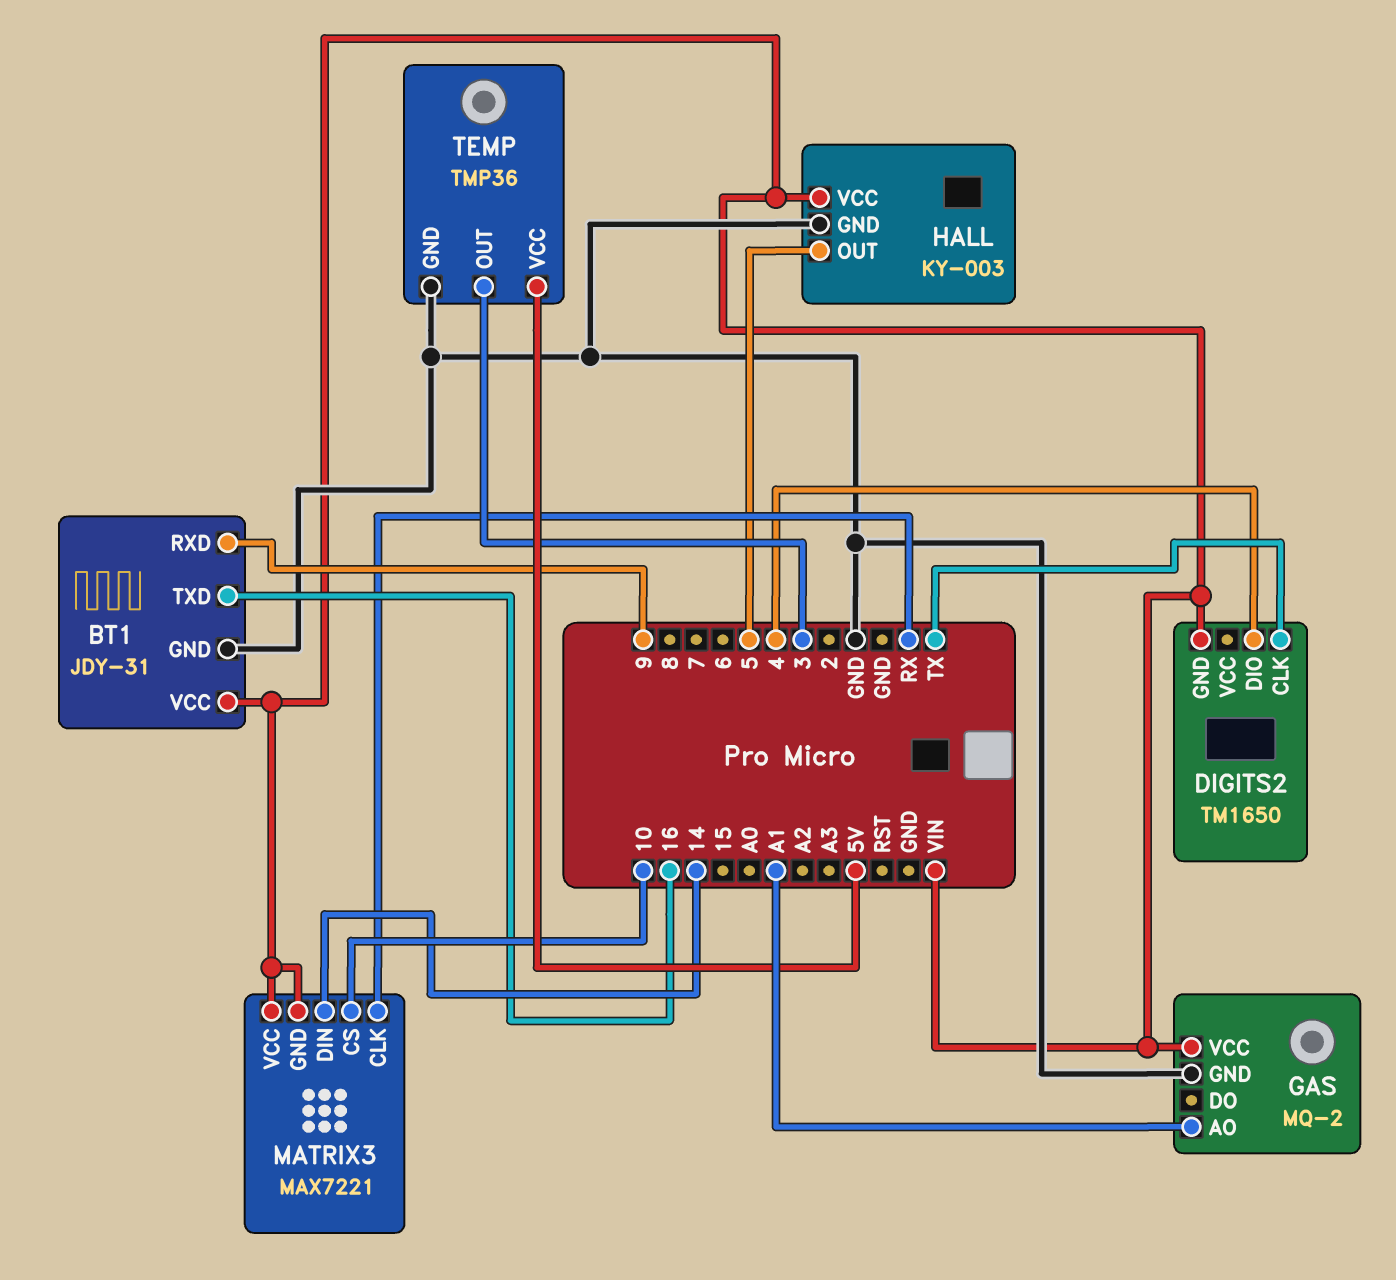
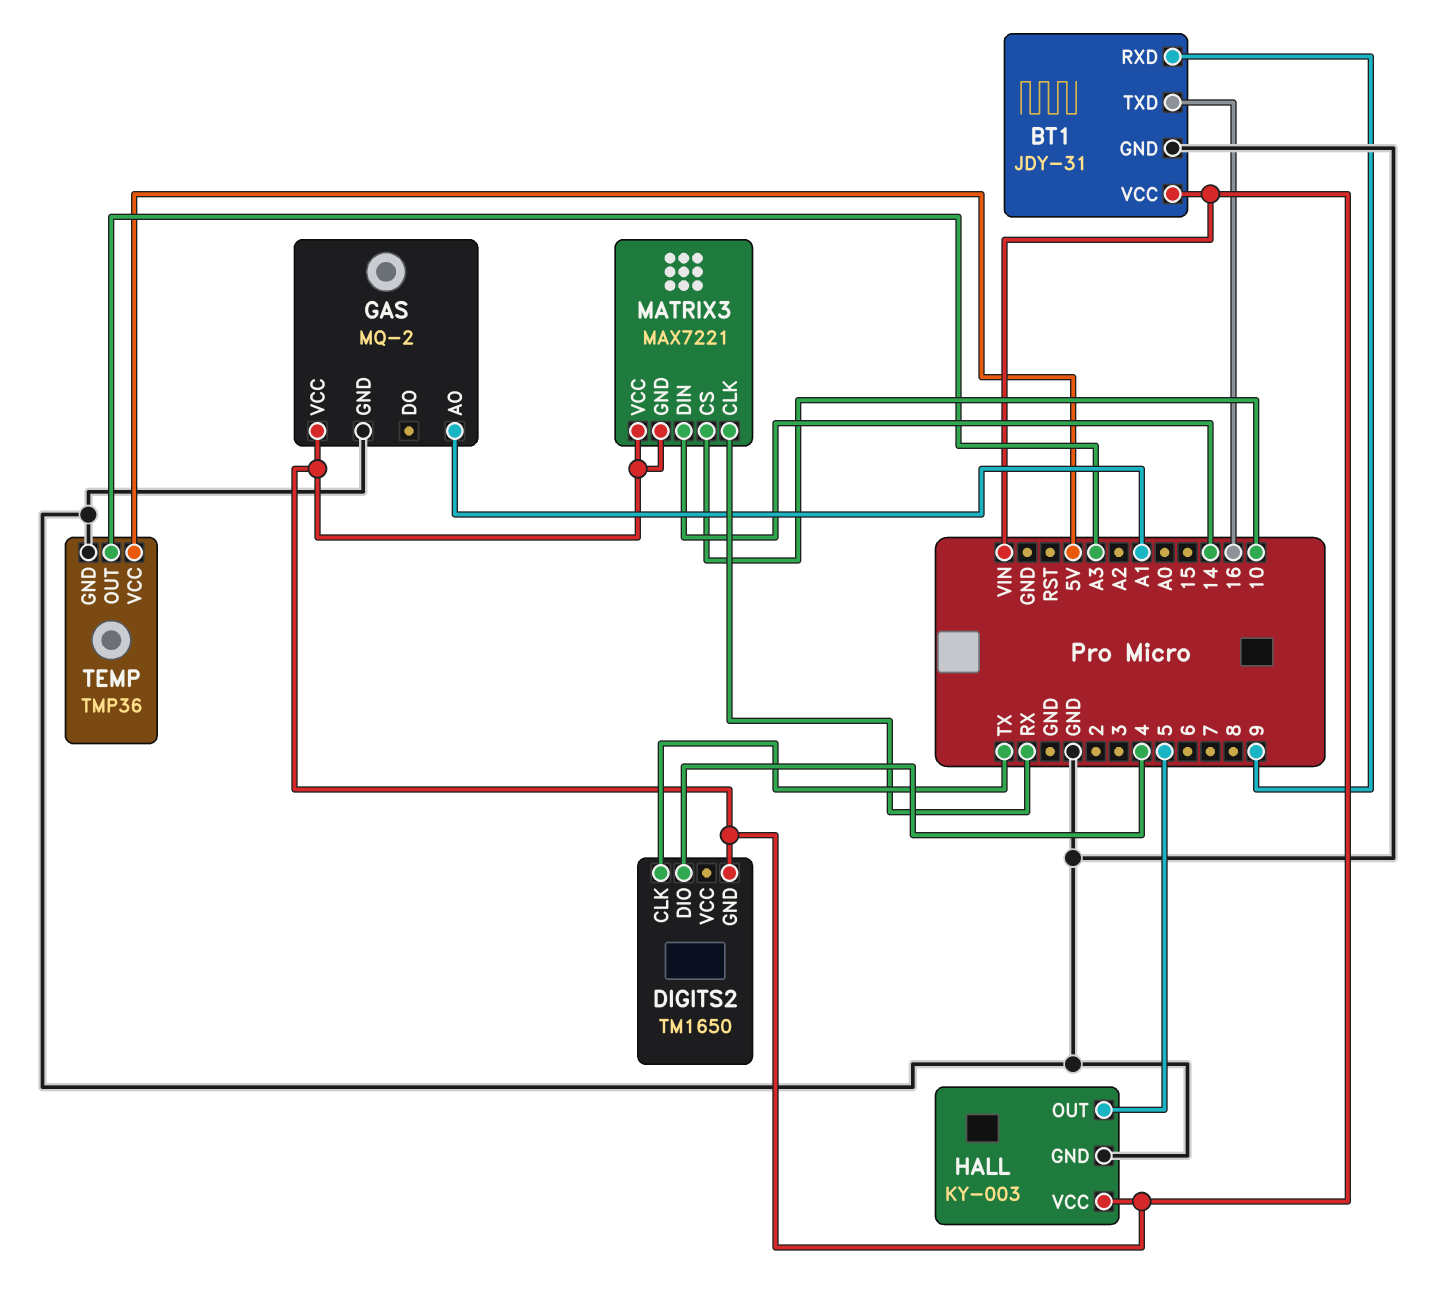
TEMP pin OUT: 3 -> A3

